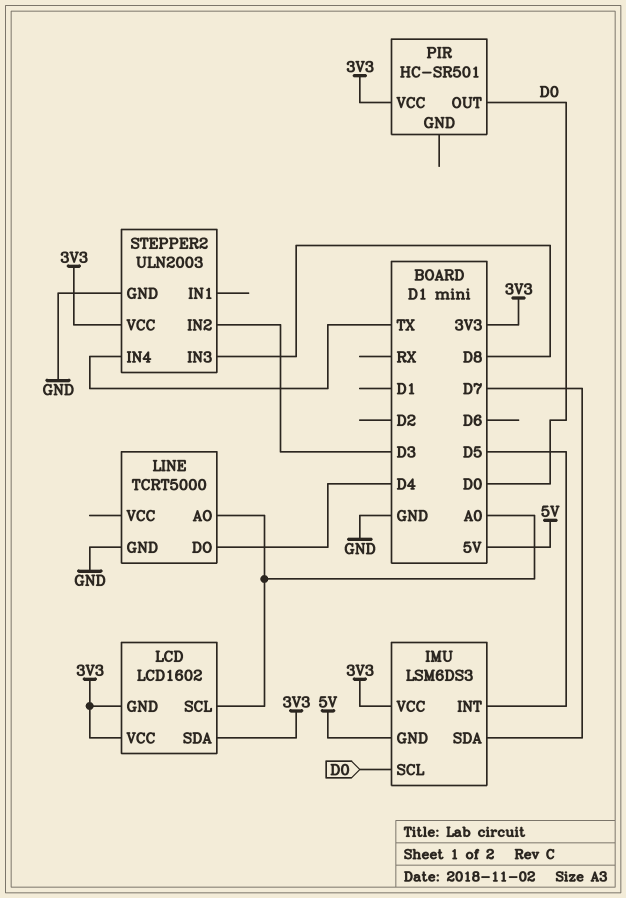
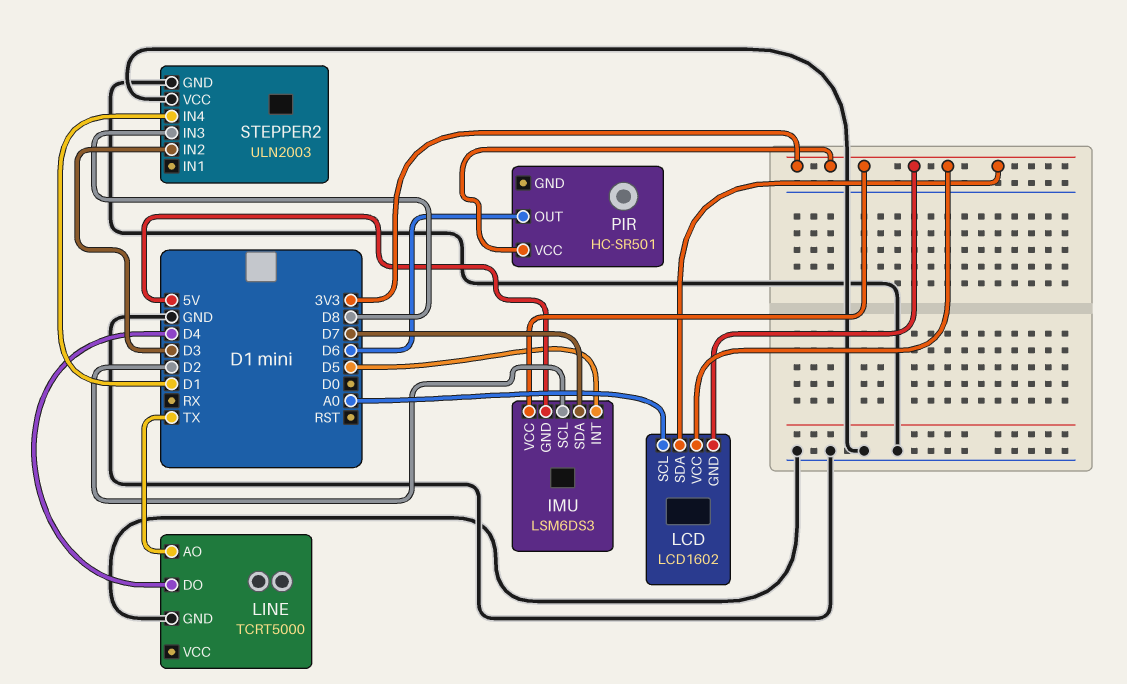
IMU pin SCL: D0 -> D2
LINE pin AO: A0 -> TX
PIR pin OUT: D0 -> D6
STEPPER2 pin IN4: TX -> D1
STEPPER2 pin VCC: 3V3 -> GND

